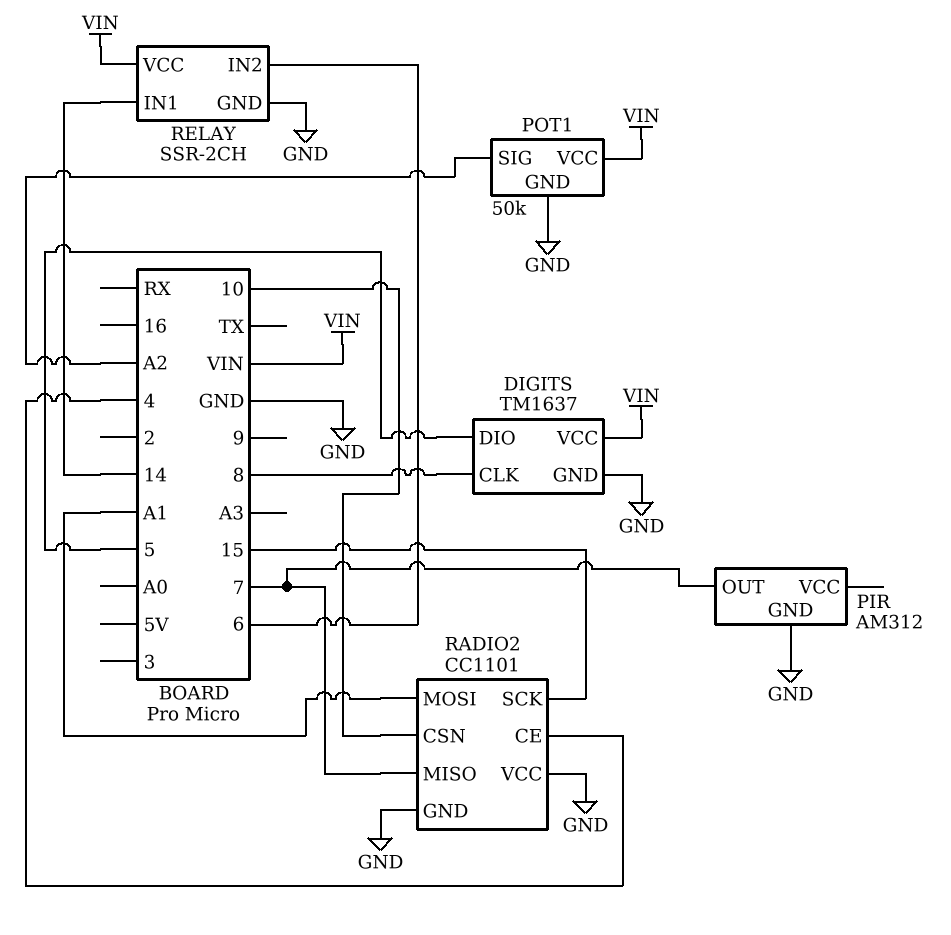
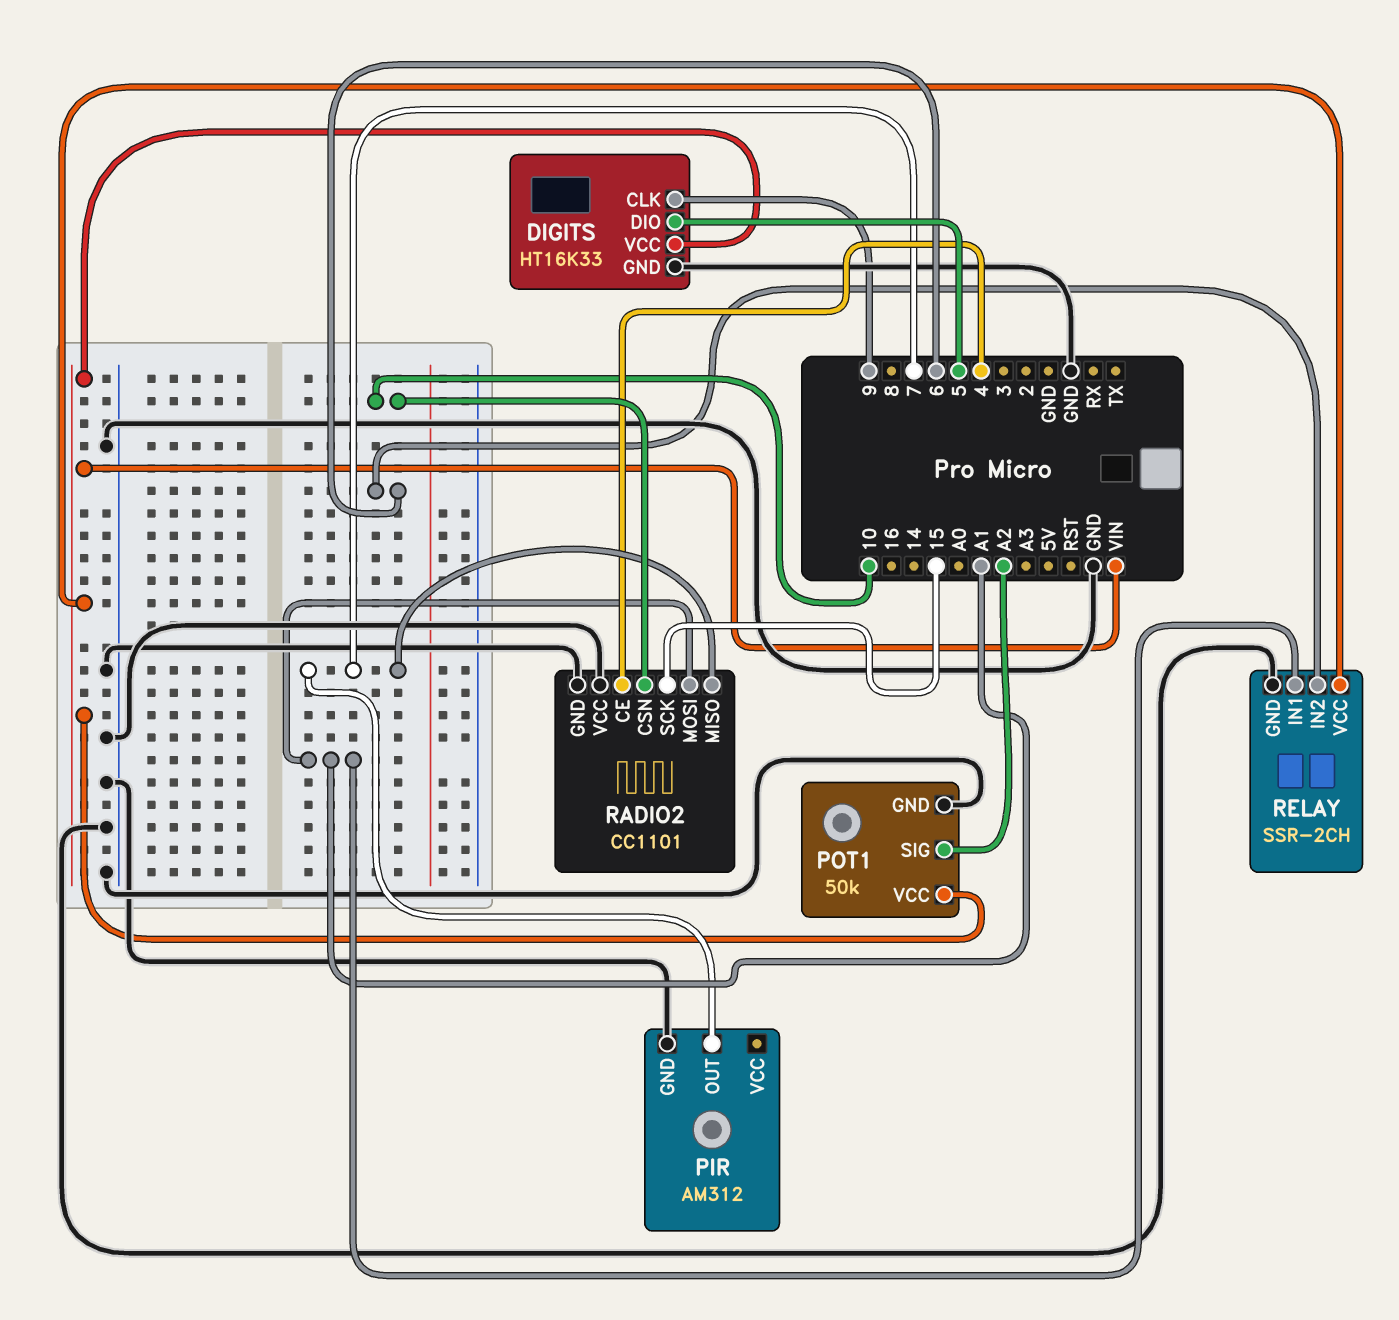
DIGITS: TM1637 -> HT16K33
DIGITS pin CLK: 8 -> 9
RELAY pin IN1: 14 -> A1

